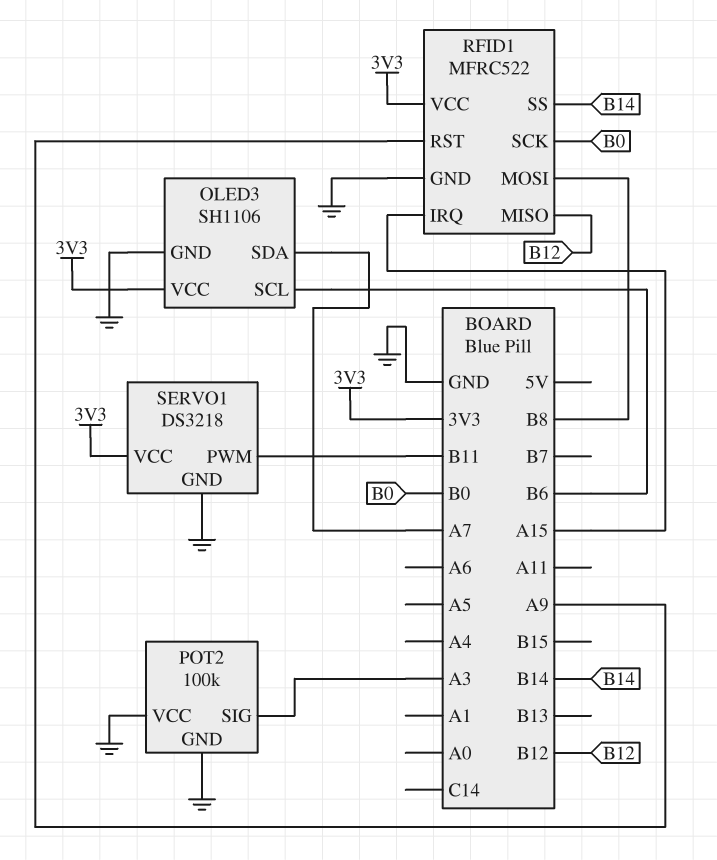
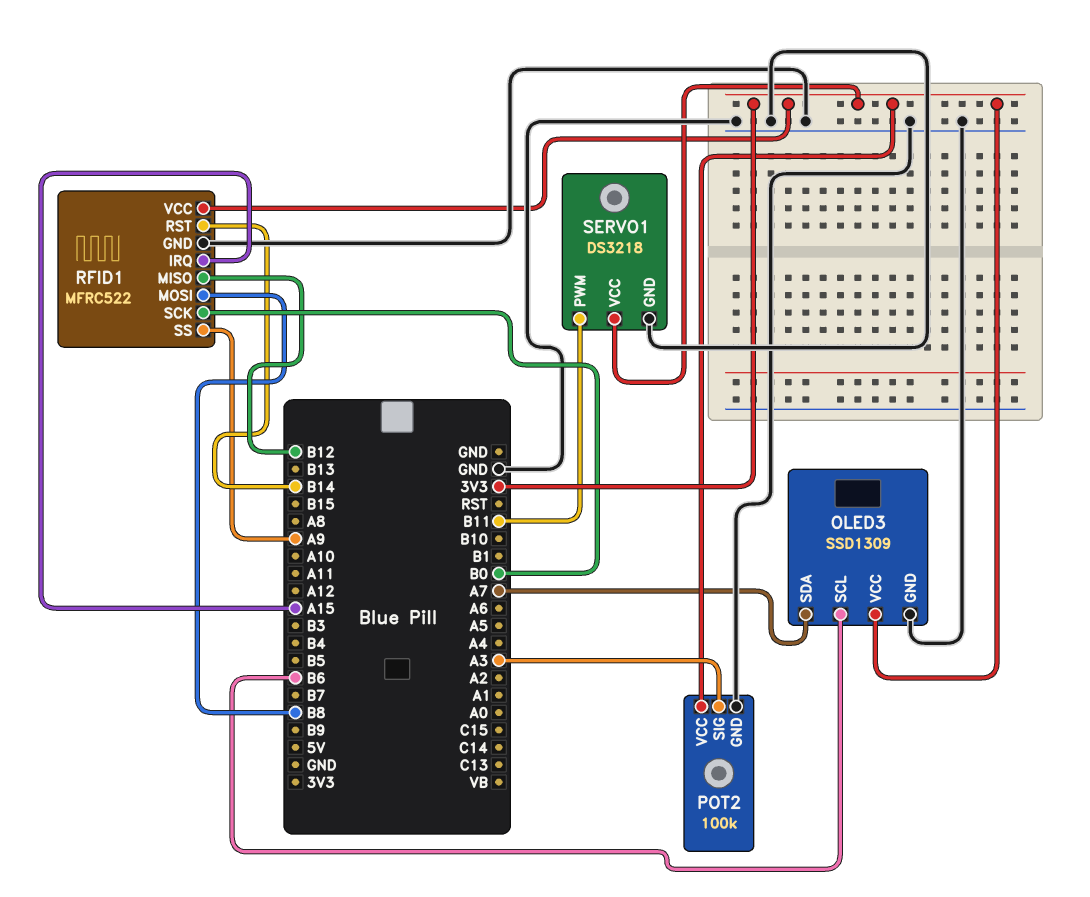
OLED3: SH1106 -> SSD1309
POT2 pin VCC: GND -> 3V3
RFID1 pin RST: A9 -> B14
RFID1 pin SS: B14 -> A9

